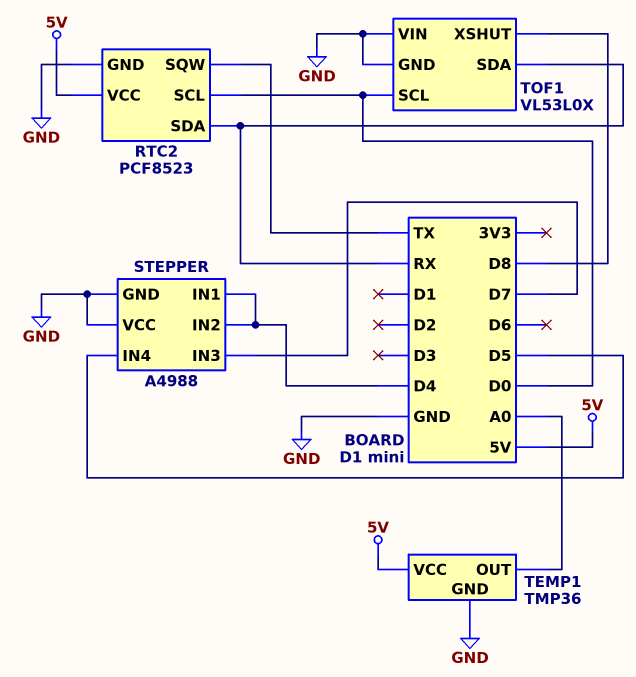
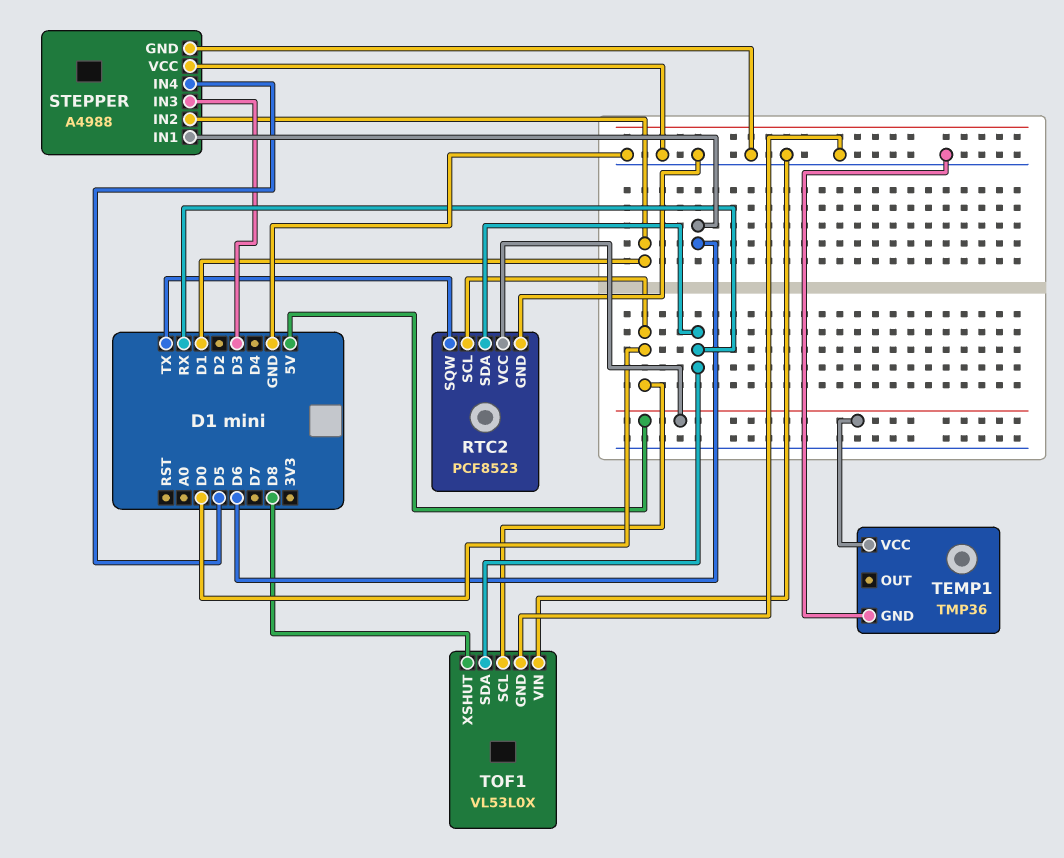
STEPPER pin IN1: D4 -> D6
STEPPER pin IN2: D4 -> D1
STEPPER pin IN3: D7 -> D3
TEMP1 pin OUT: A0 -> none

